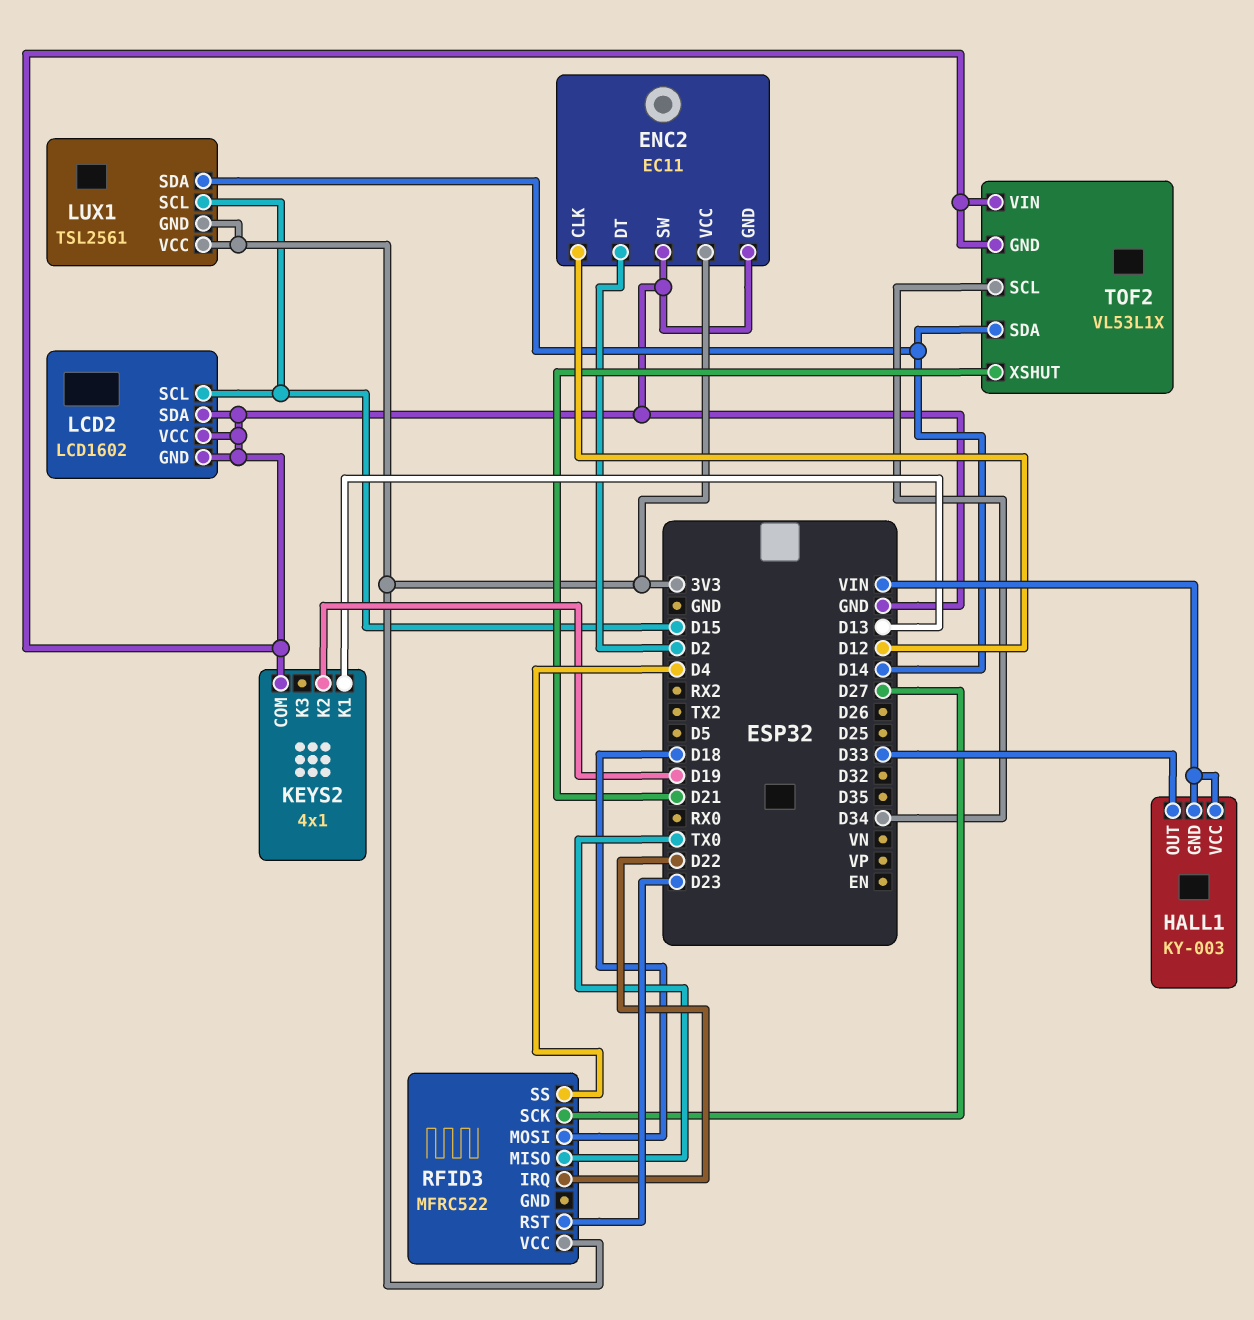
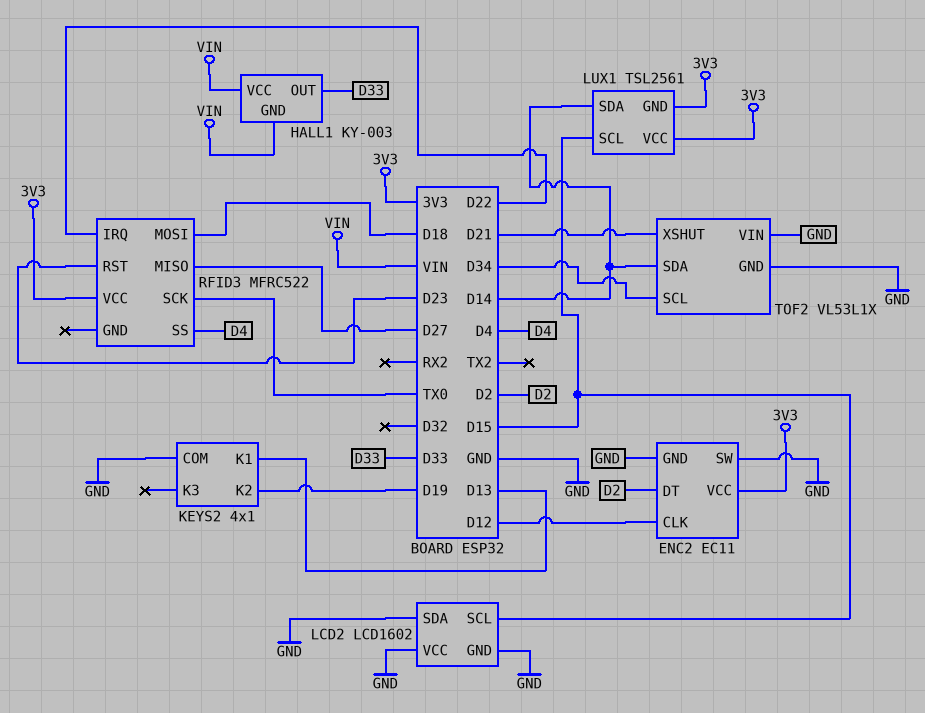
RFID3 pin MISO: TX0 -> D27
RFID3 pin SCK: D27 -> TX0

